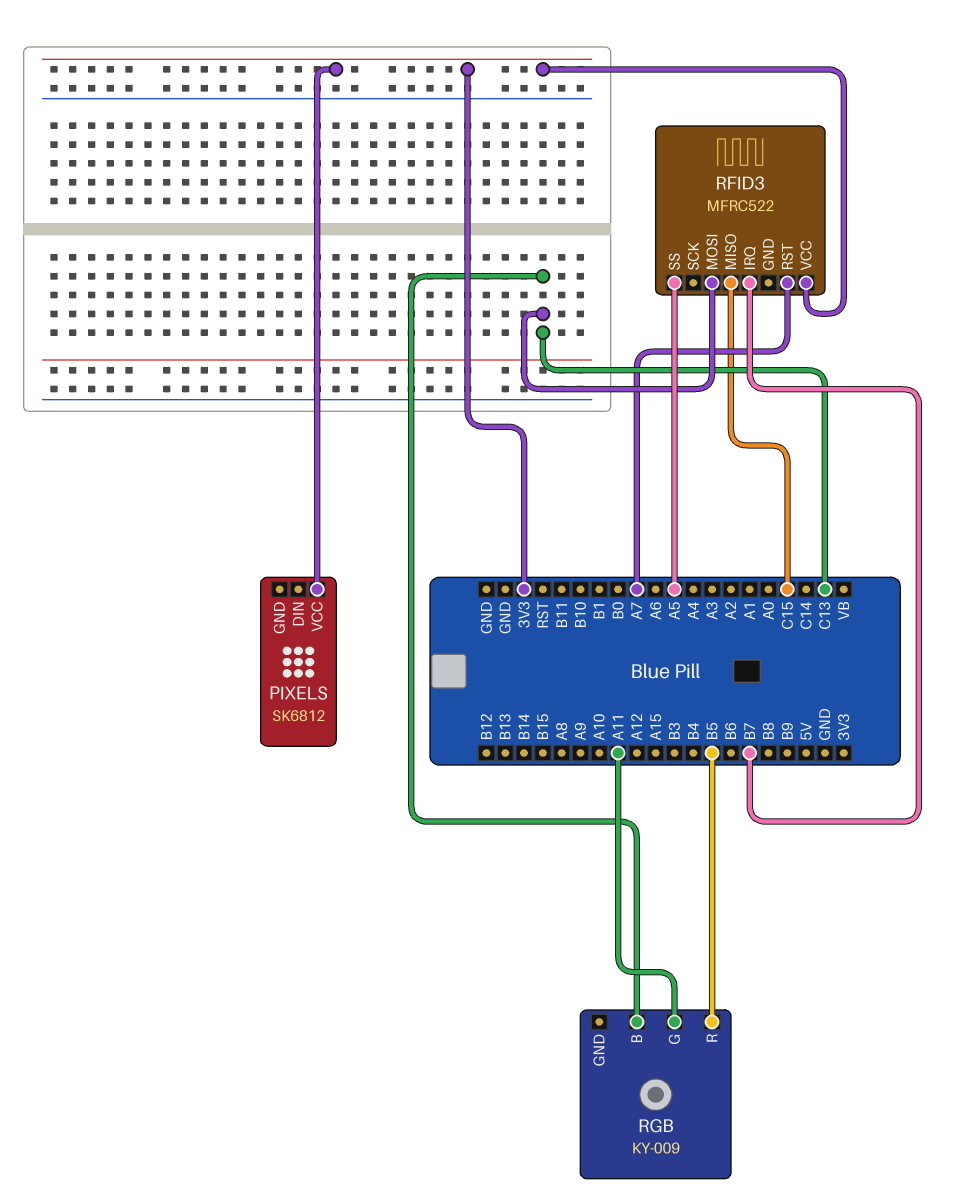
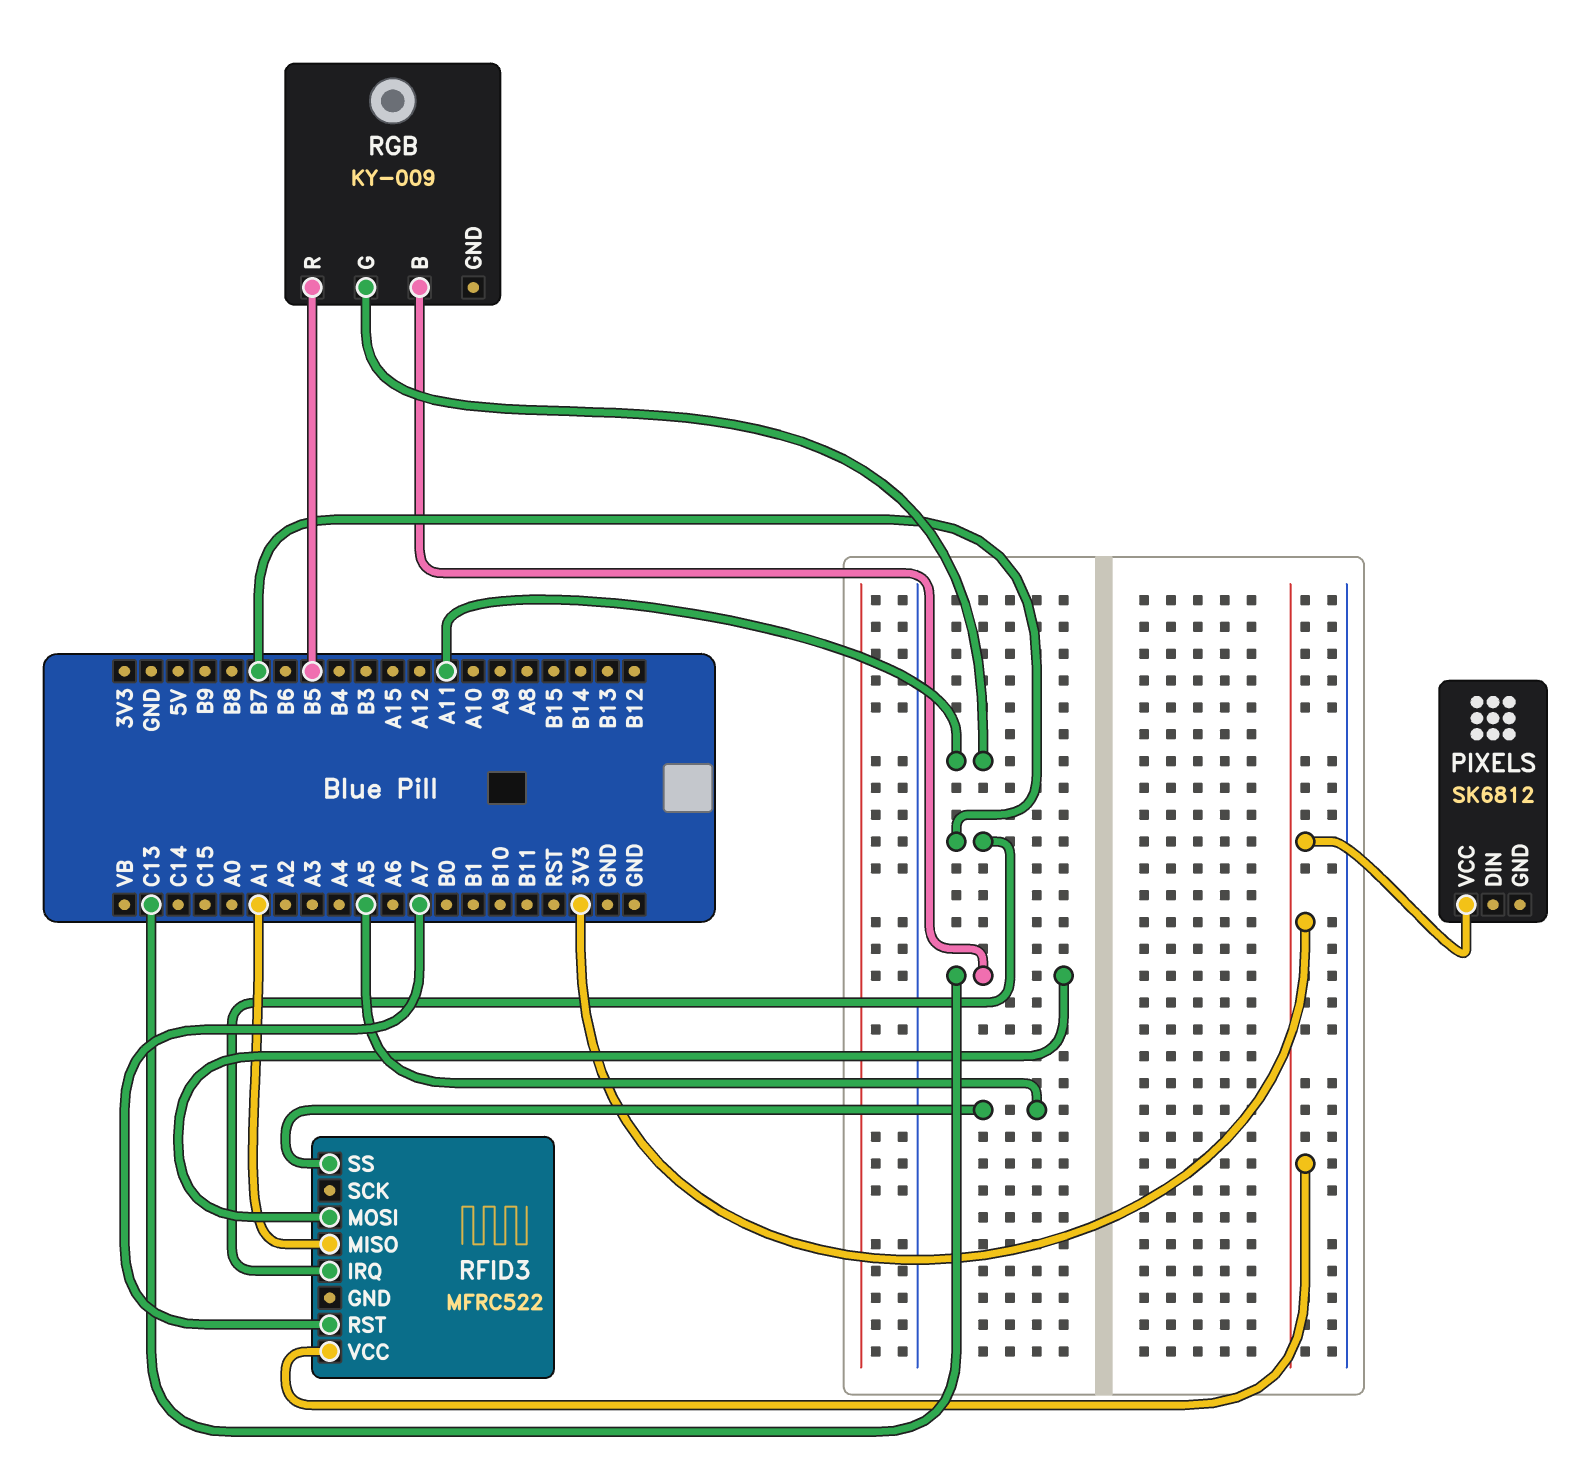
RFID3 pin MISO: C15 -> A1

